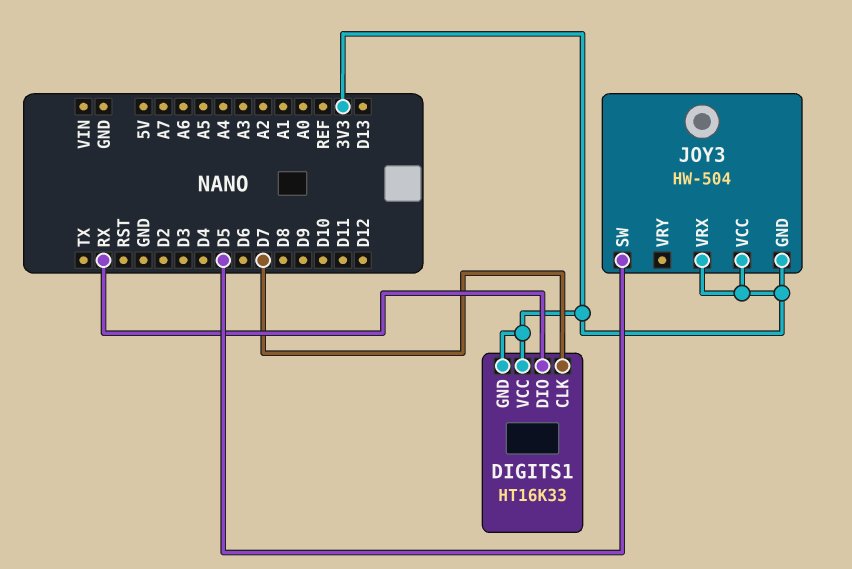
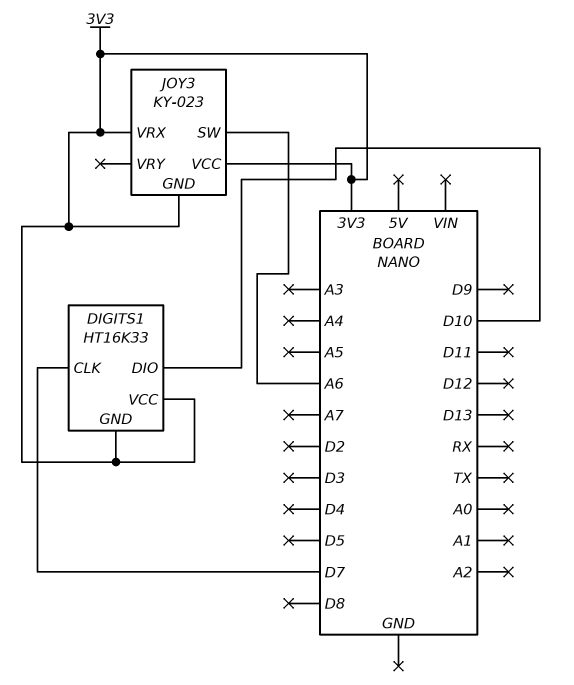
DIGITS1 pin DIO: RX -> D10
JOY3: HW-504 -> KY-023
JOY3 pin SW: D5 -> A6

